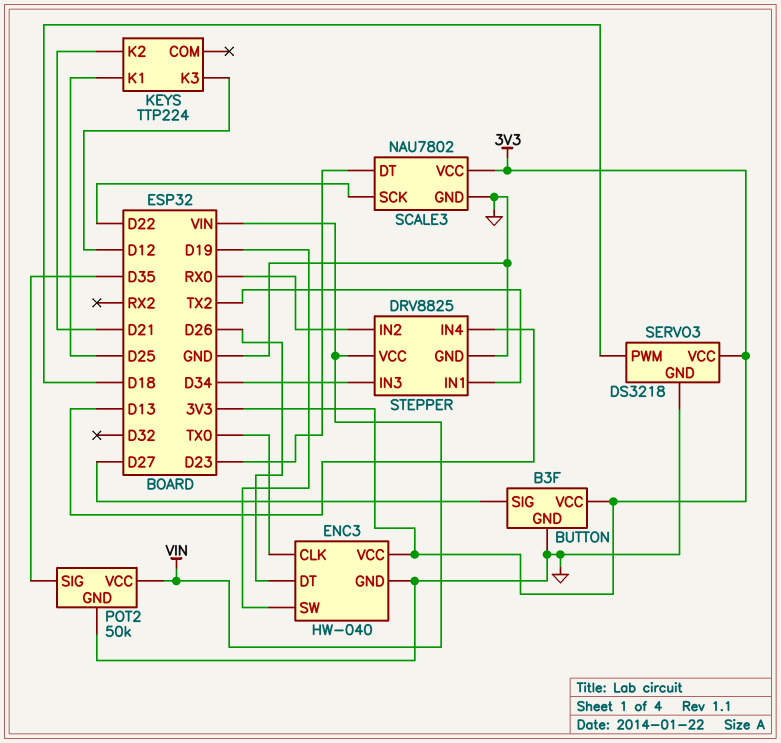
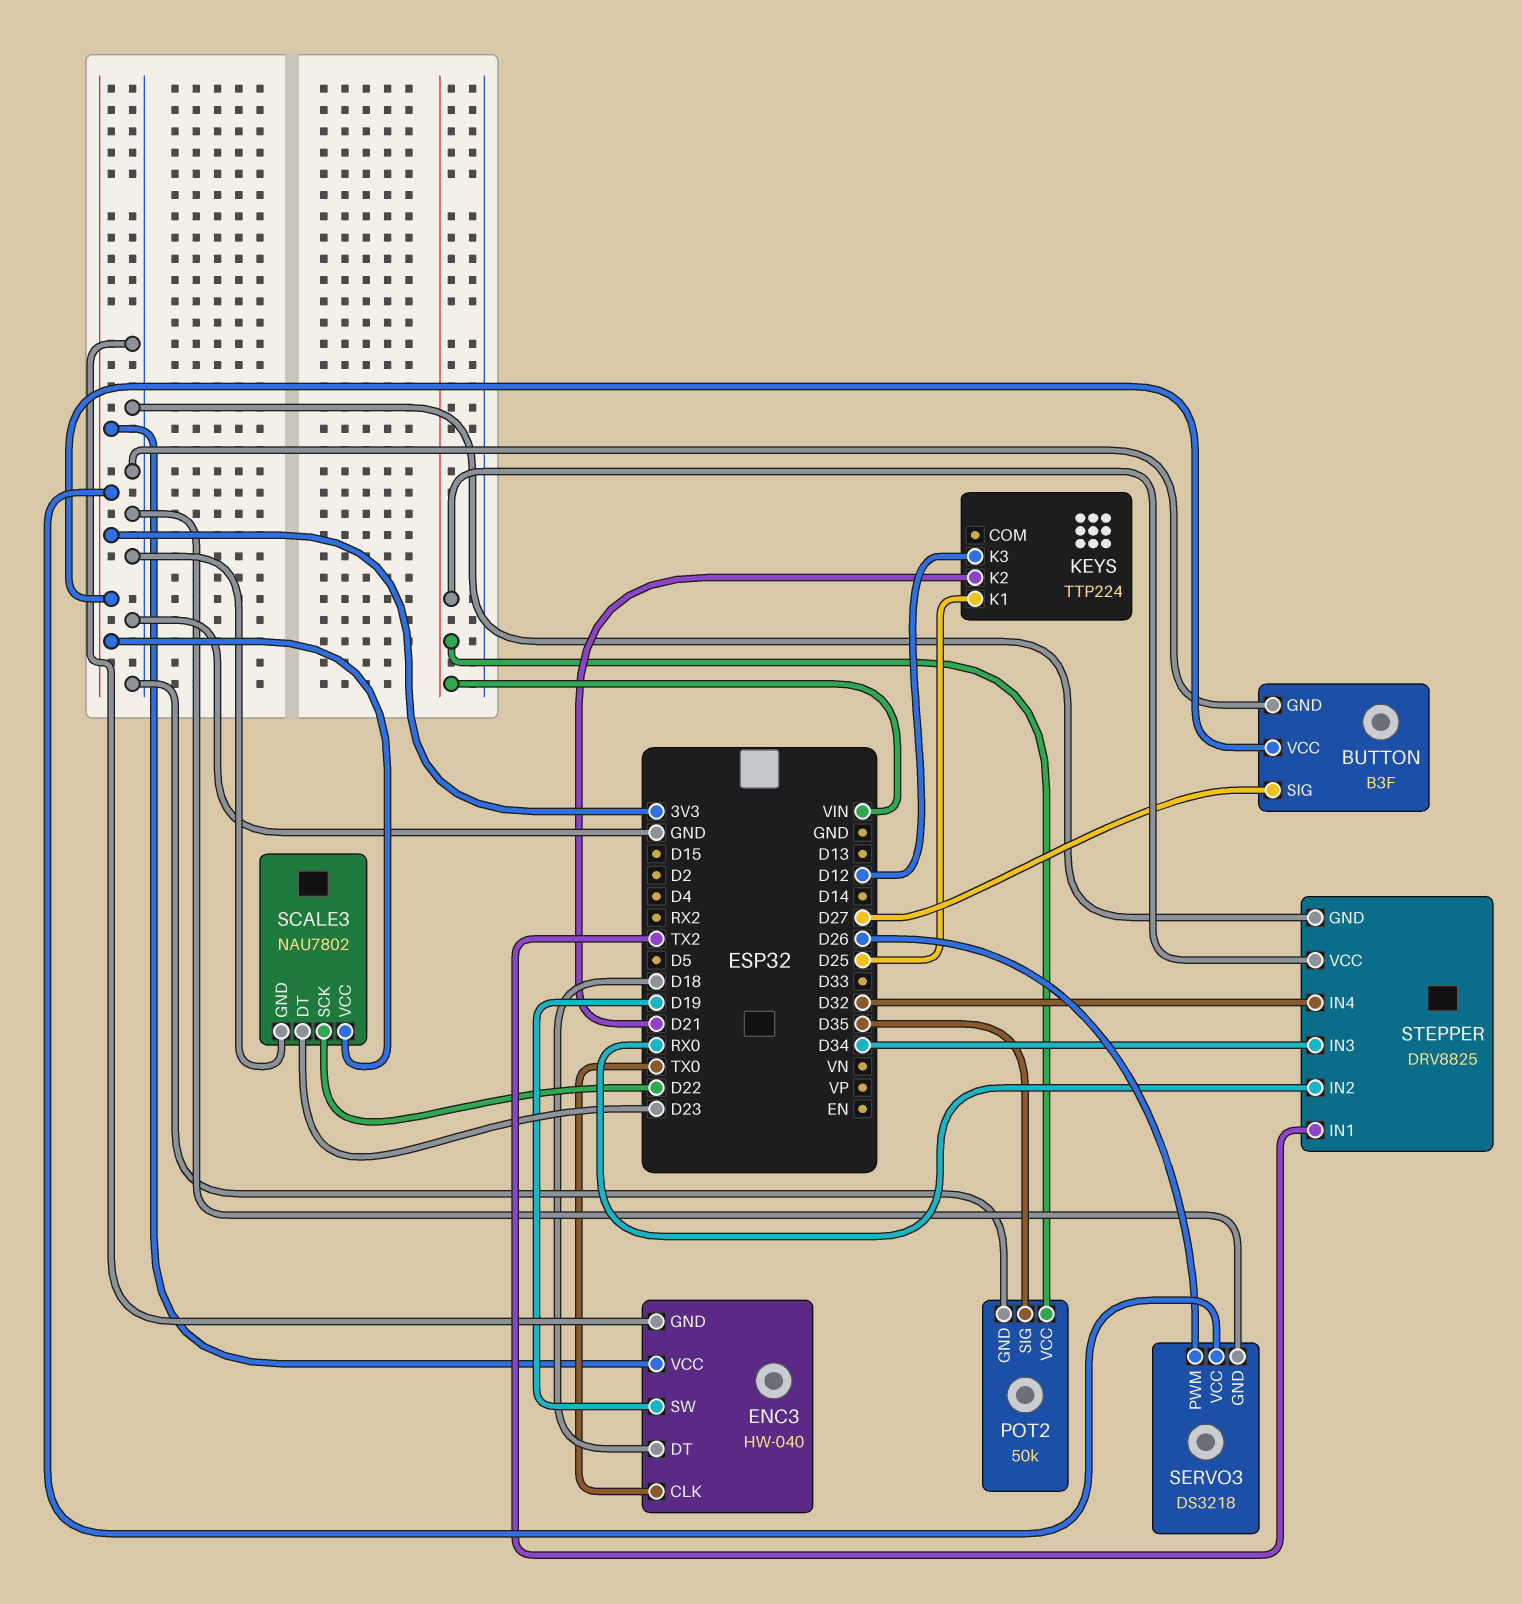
ENC3 pin DT: D26 -> D18
SERVO3 pin PWM: D18 -> D26
STEPPER pin IN4: D13 -> D32

